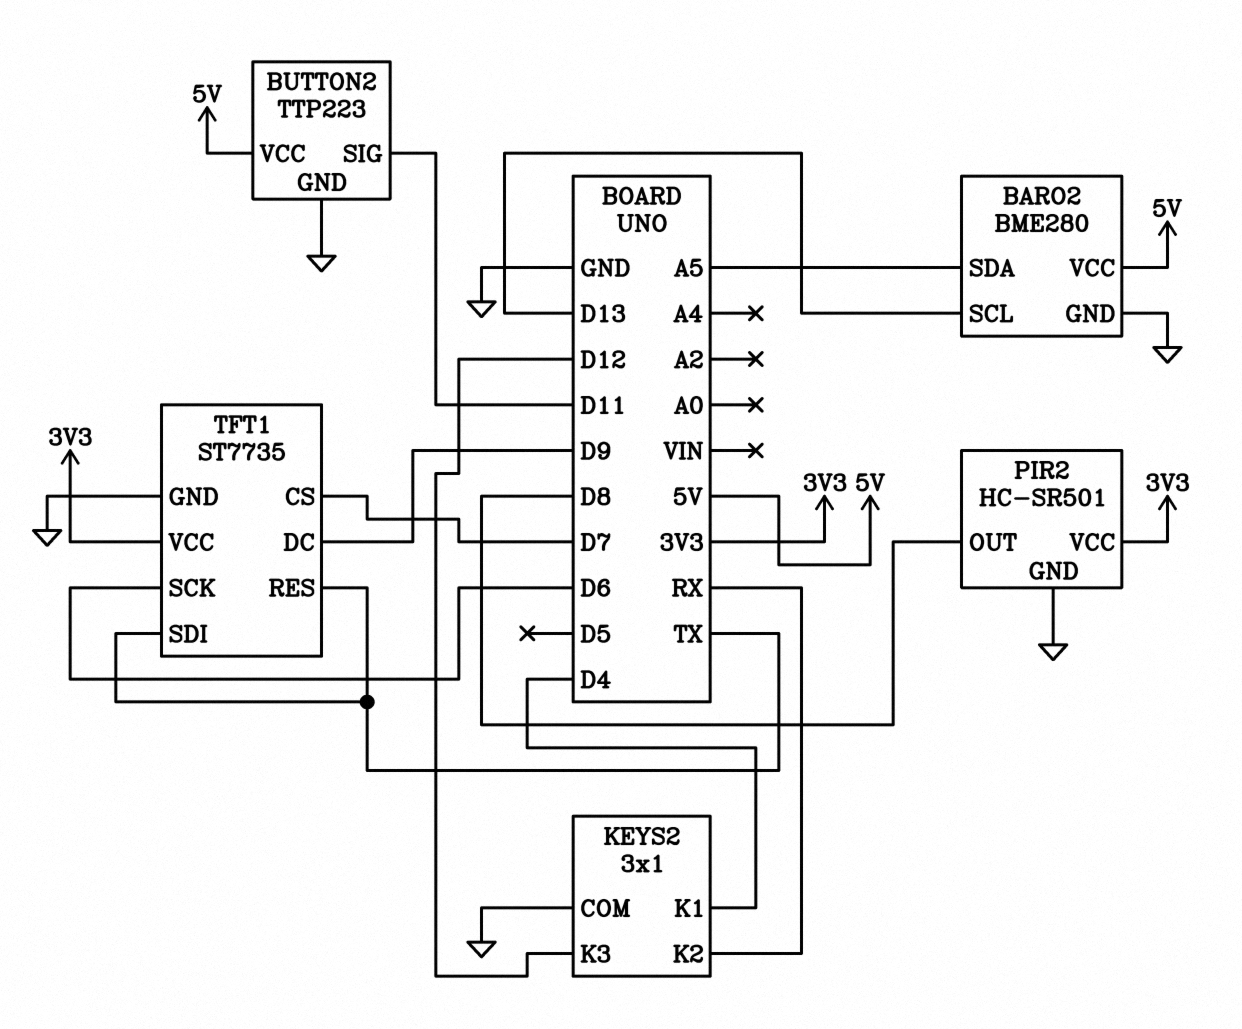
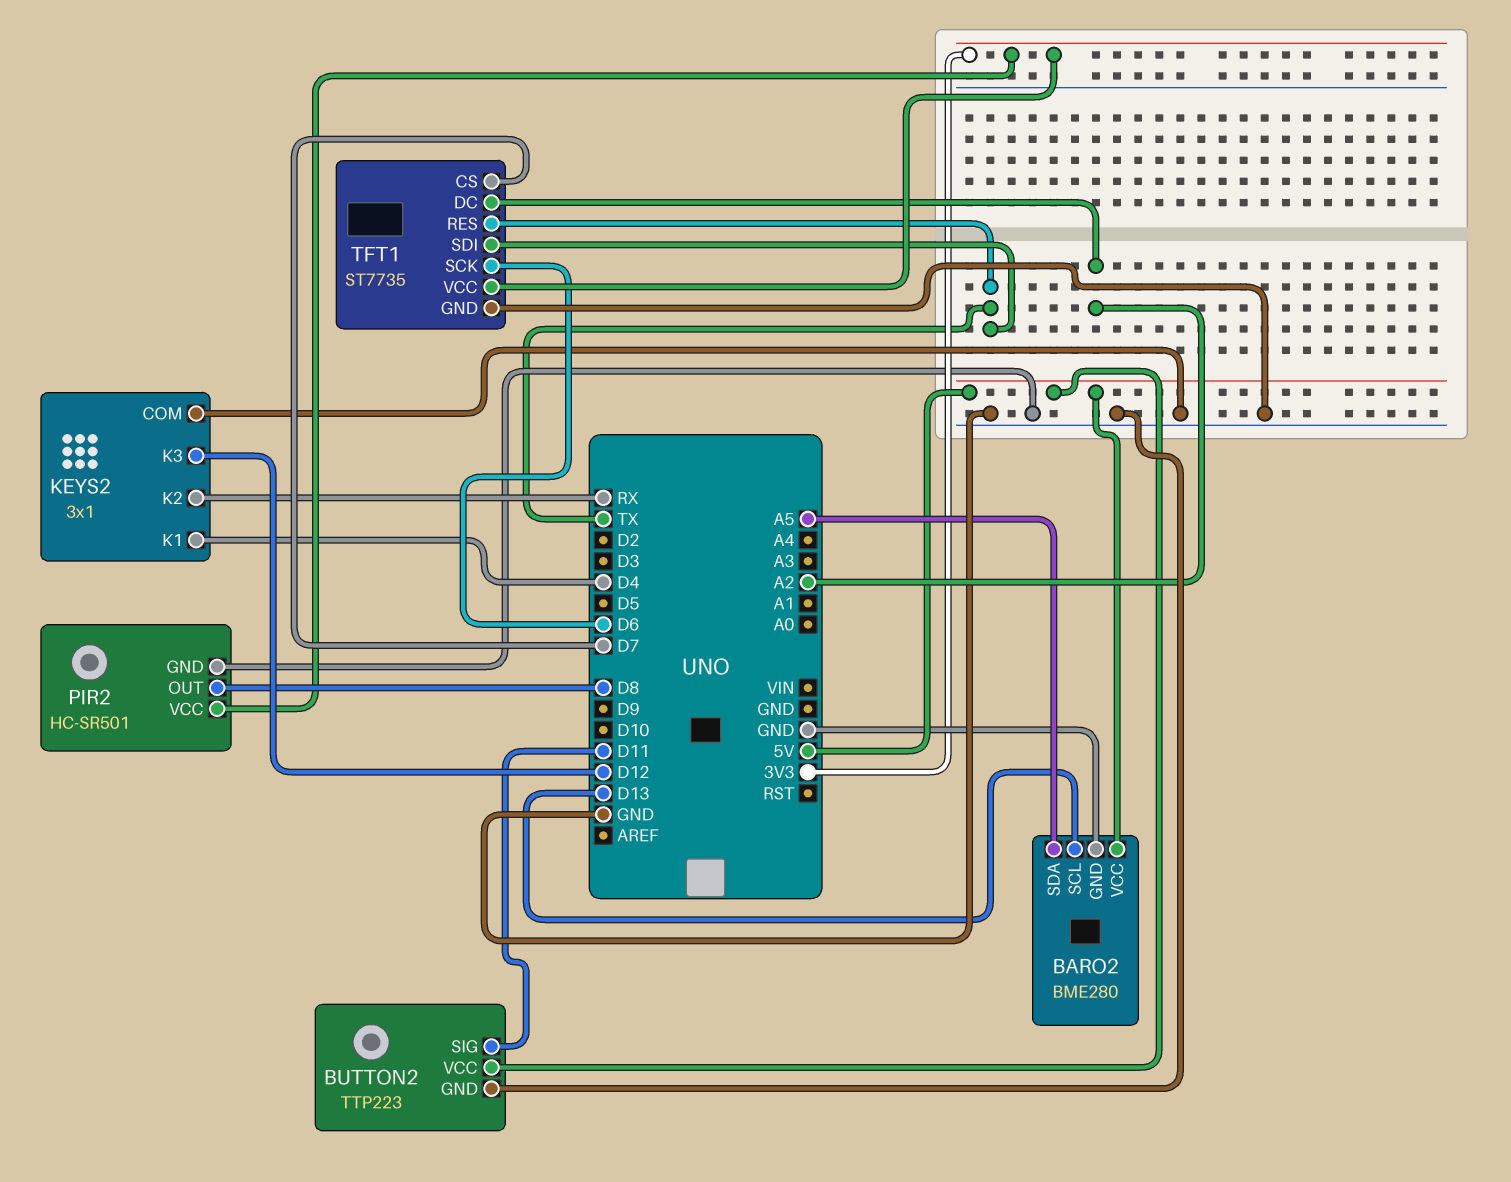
TFT1 pin DC: D9 -> A2

